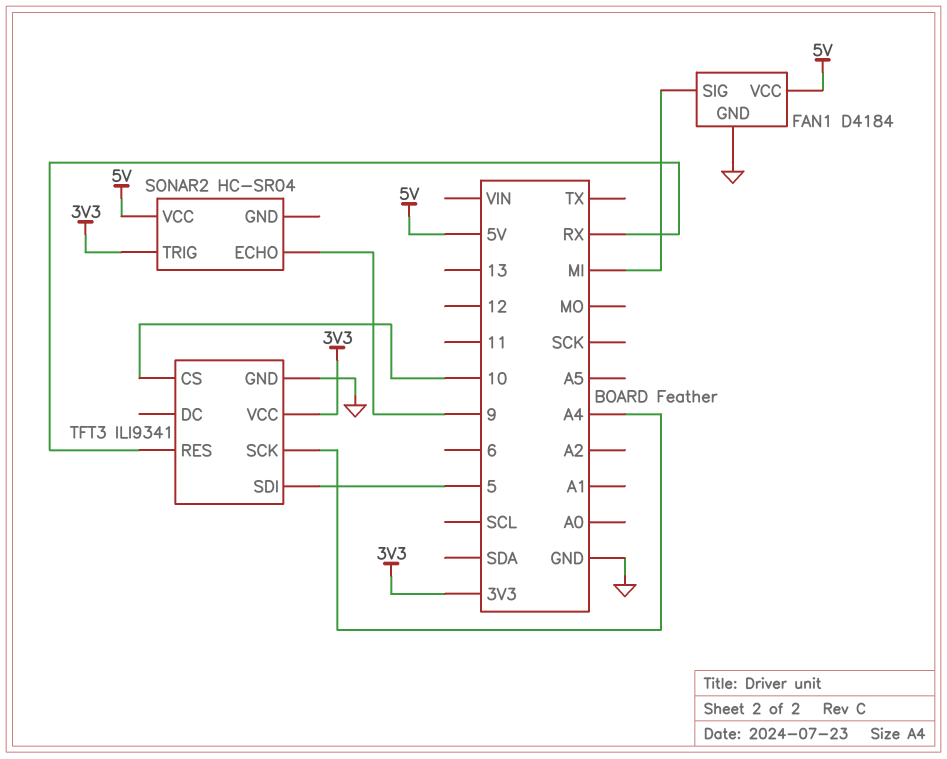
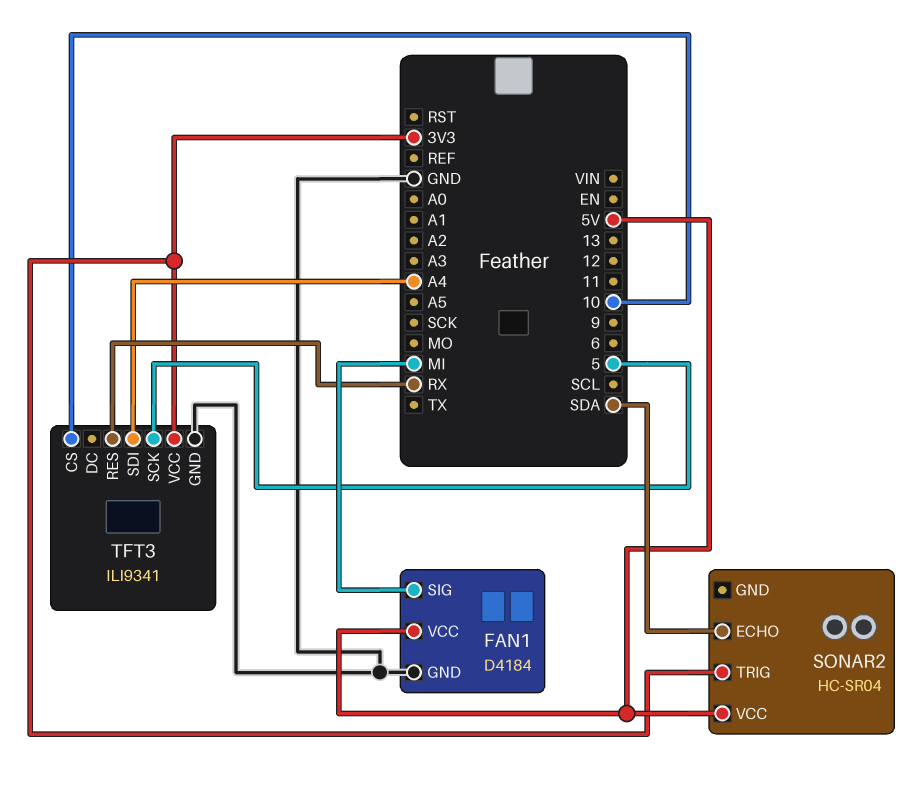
SONAR2 pin ECHO: 9 -> SDA
TFT3 pin SCK: A4 -> 5
TFT3 pin SDI: 5 -> A4

